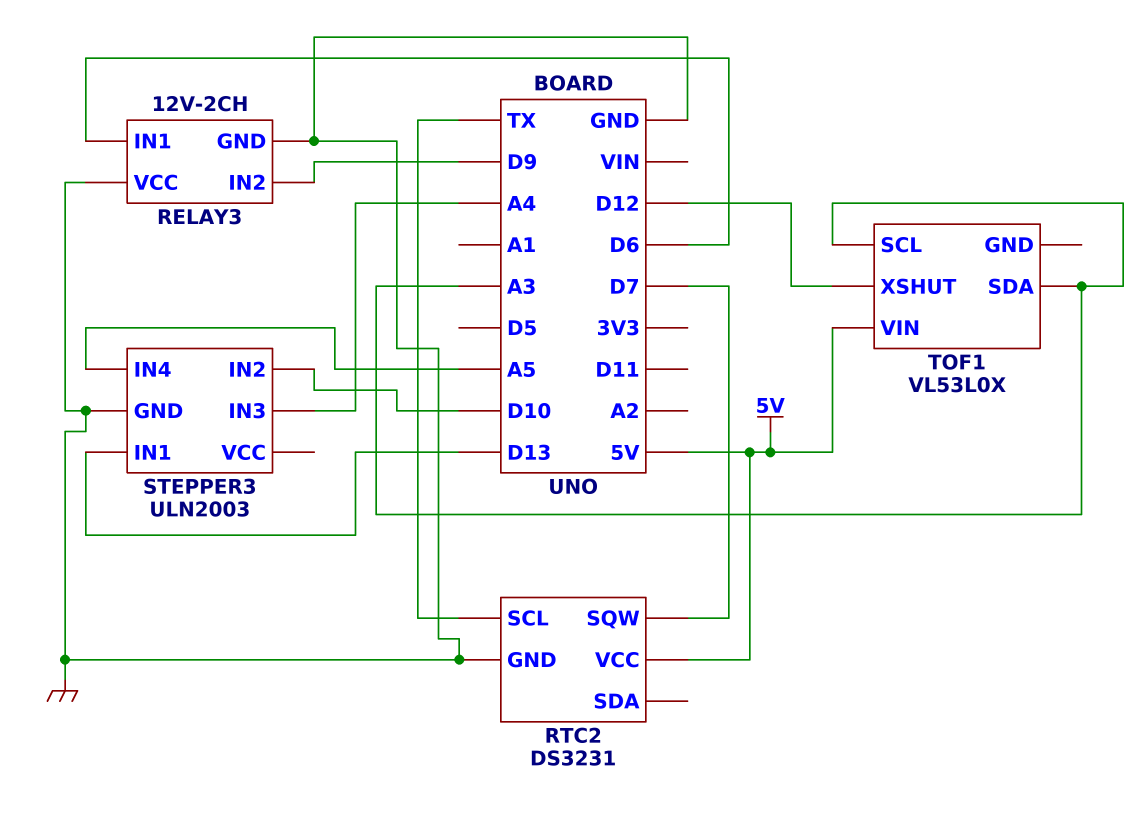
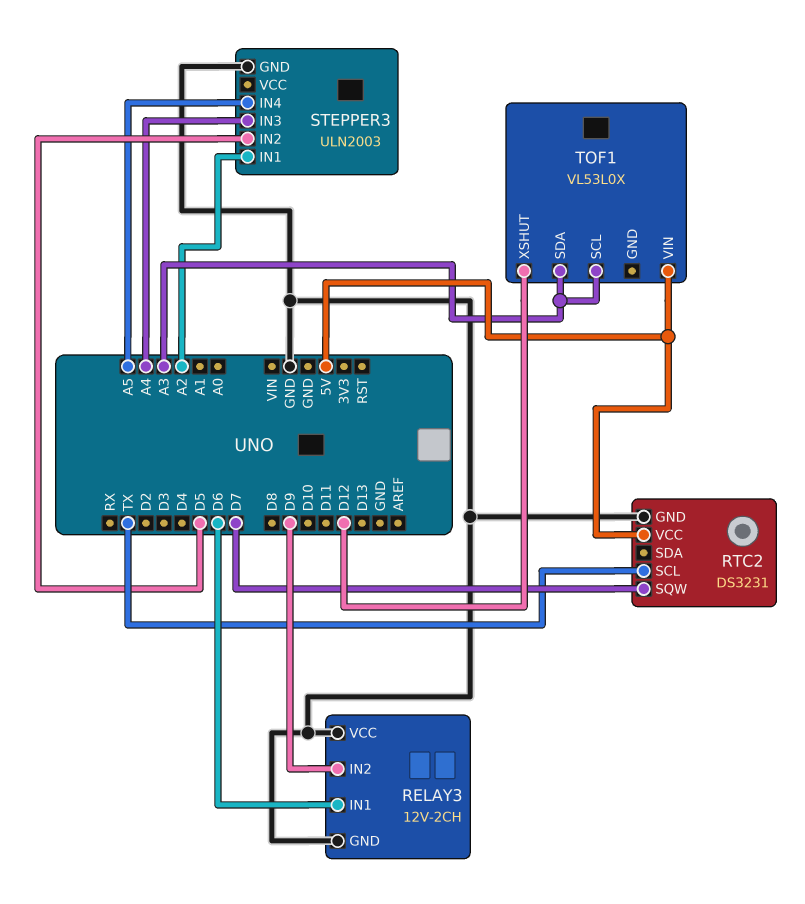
STEPPER3 pin IN1: D13 -> A2
STEPPER3 pin IN2: D10 -> D5

